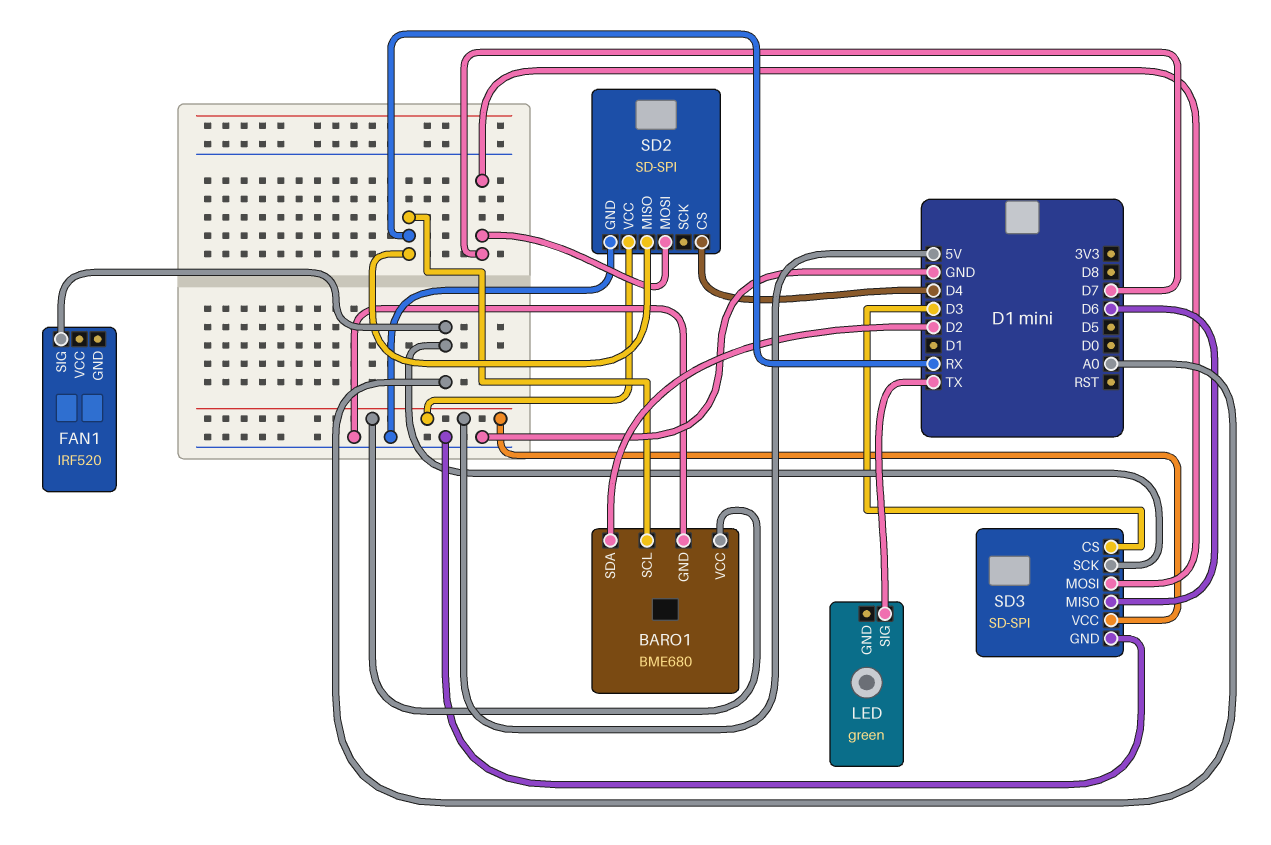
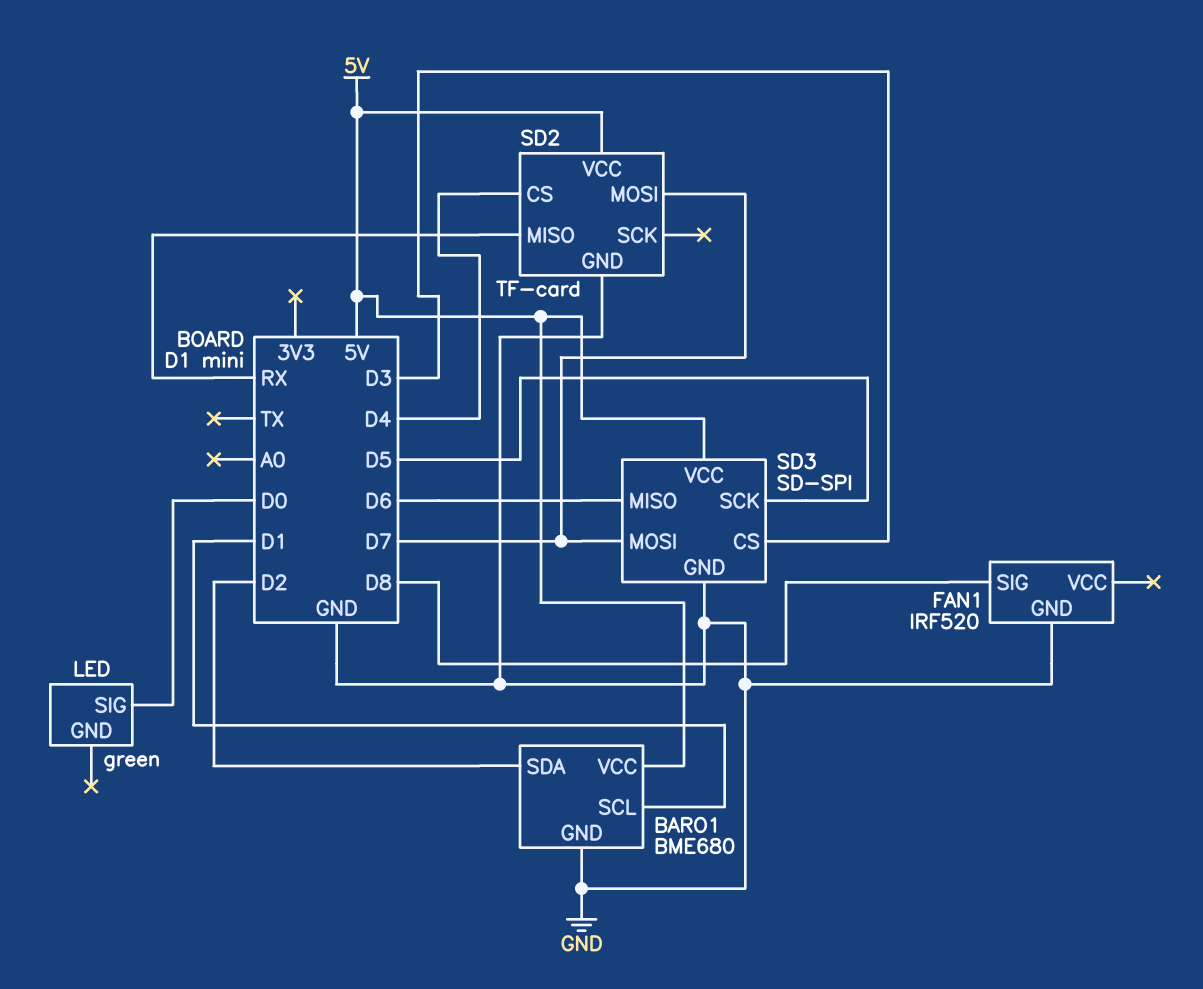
BARO1 pin SCL: RX -> D1
FAN1 pin GND: none -> GND
FAN1 pin SIG: A0 -> D8
LED pin SIG: TX -> D0
SD2: SD-SPI -> TF-card
SD3 pin SCK: A0 -> D5

